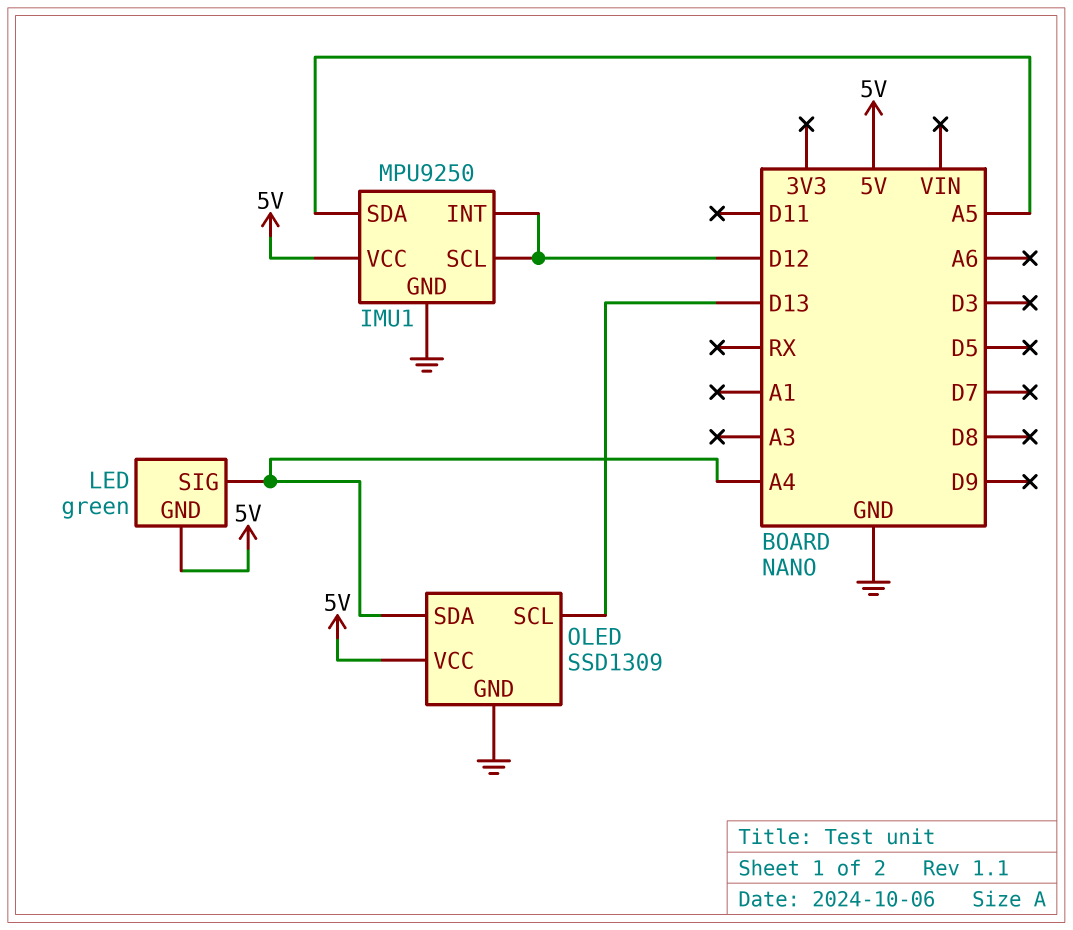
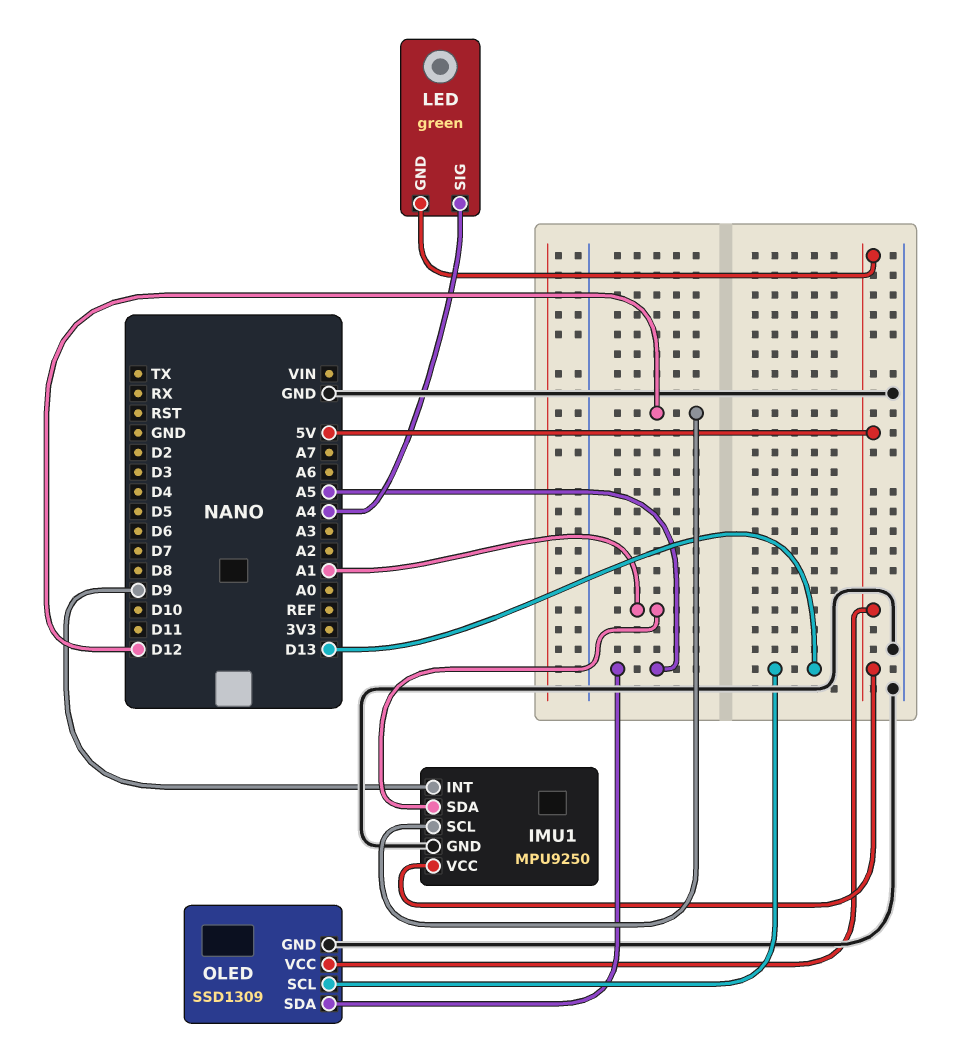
IMU1 pin INT: D12 -> D9
IMU1 pin SDA: A5 -> A1
OLED pin SDA: A4 -> A5

